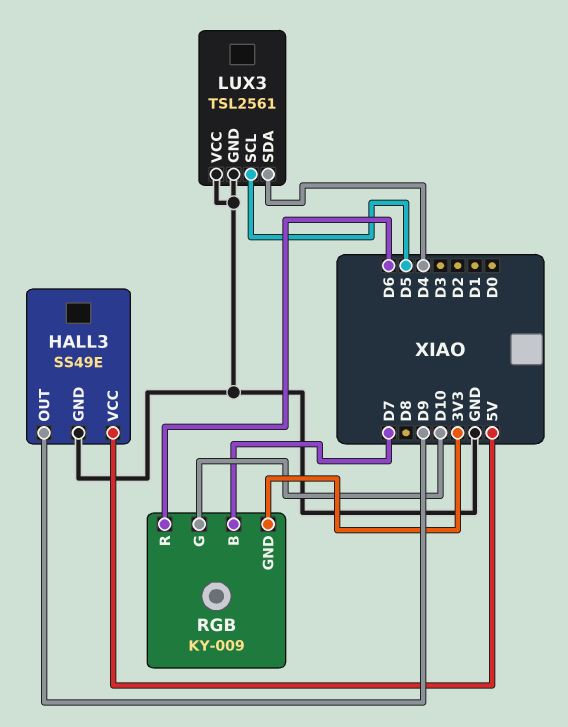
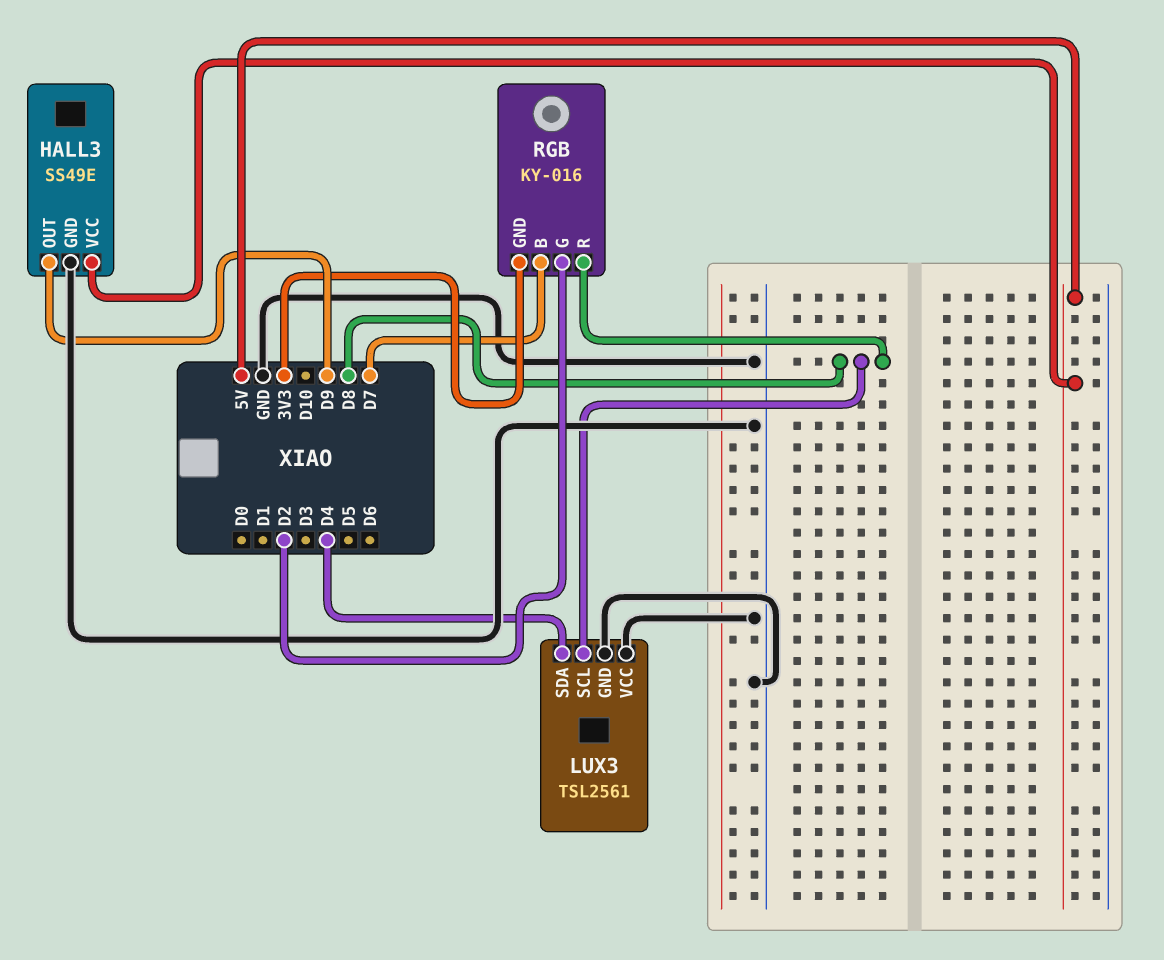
LUX3 pin SCL: D5 -> D8
RGB: KY-009 -> KY-016
RGB pin G: D10 -> D2
RGB pin R: D6 -> D8

